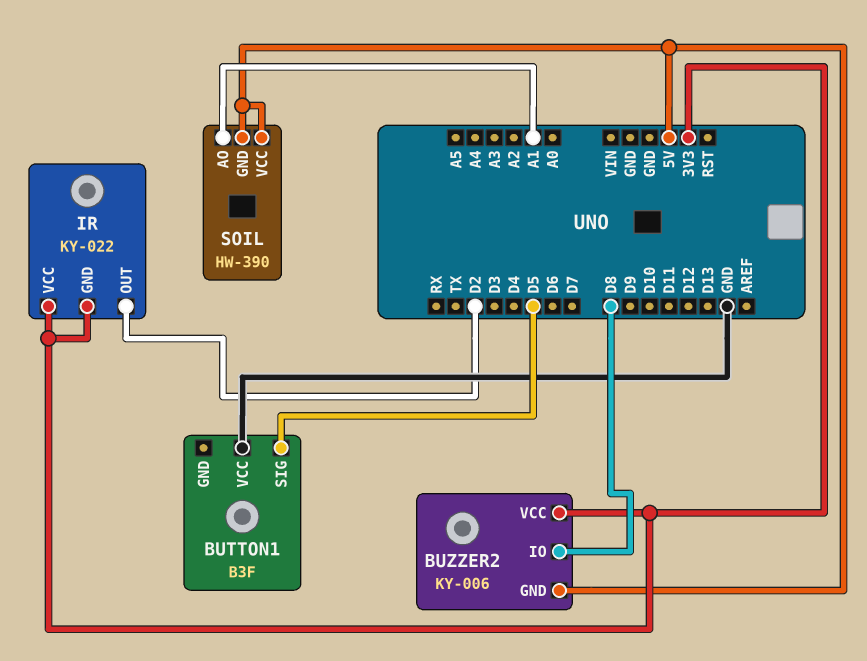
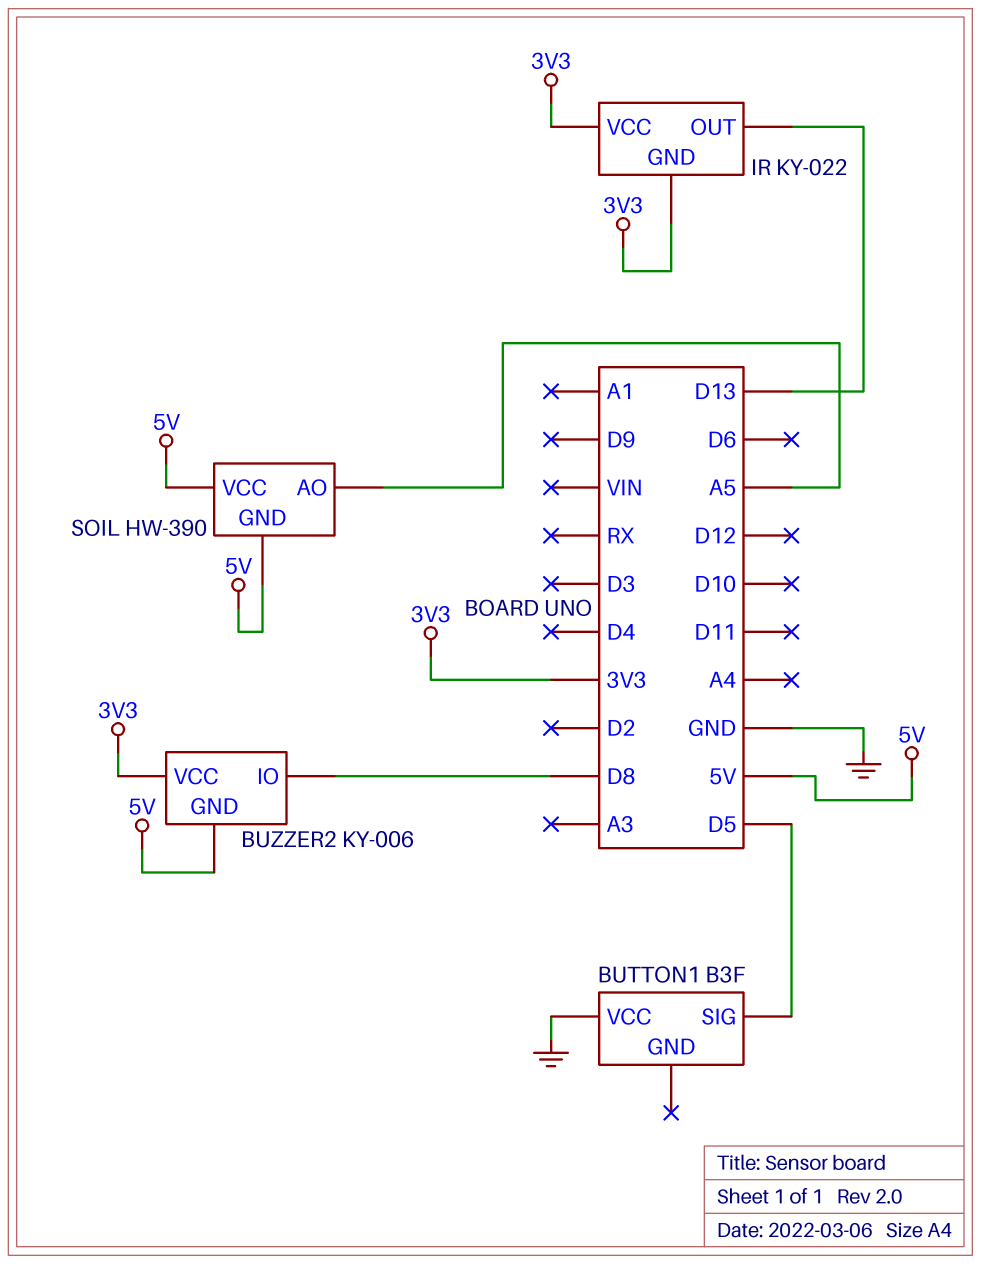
IR pin OUT: D2 -> D13
SOIL pin AO: A1 -> A5

